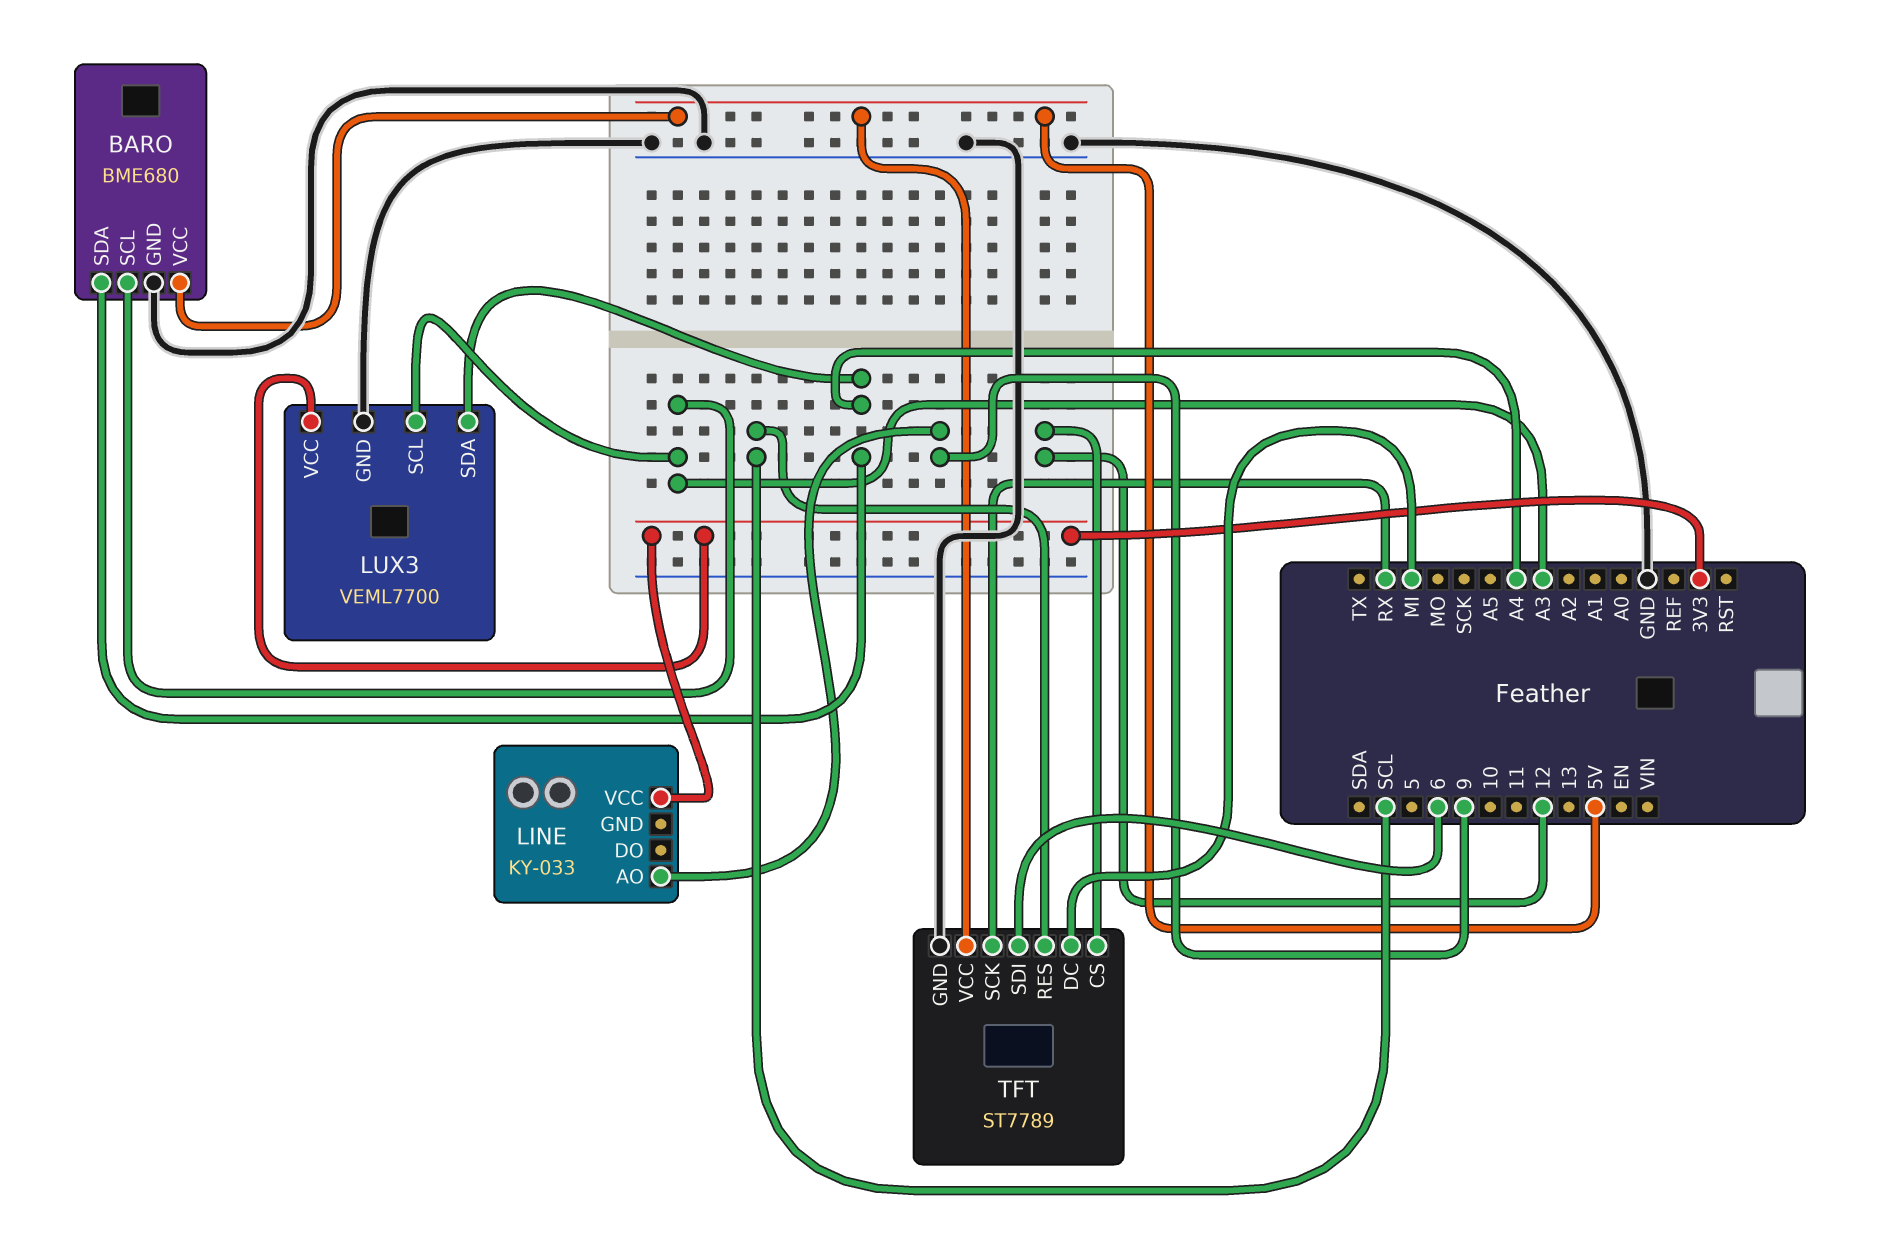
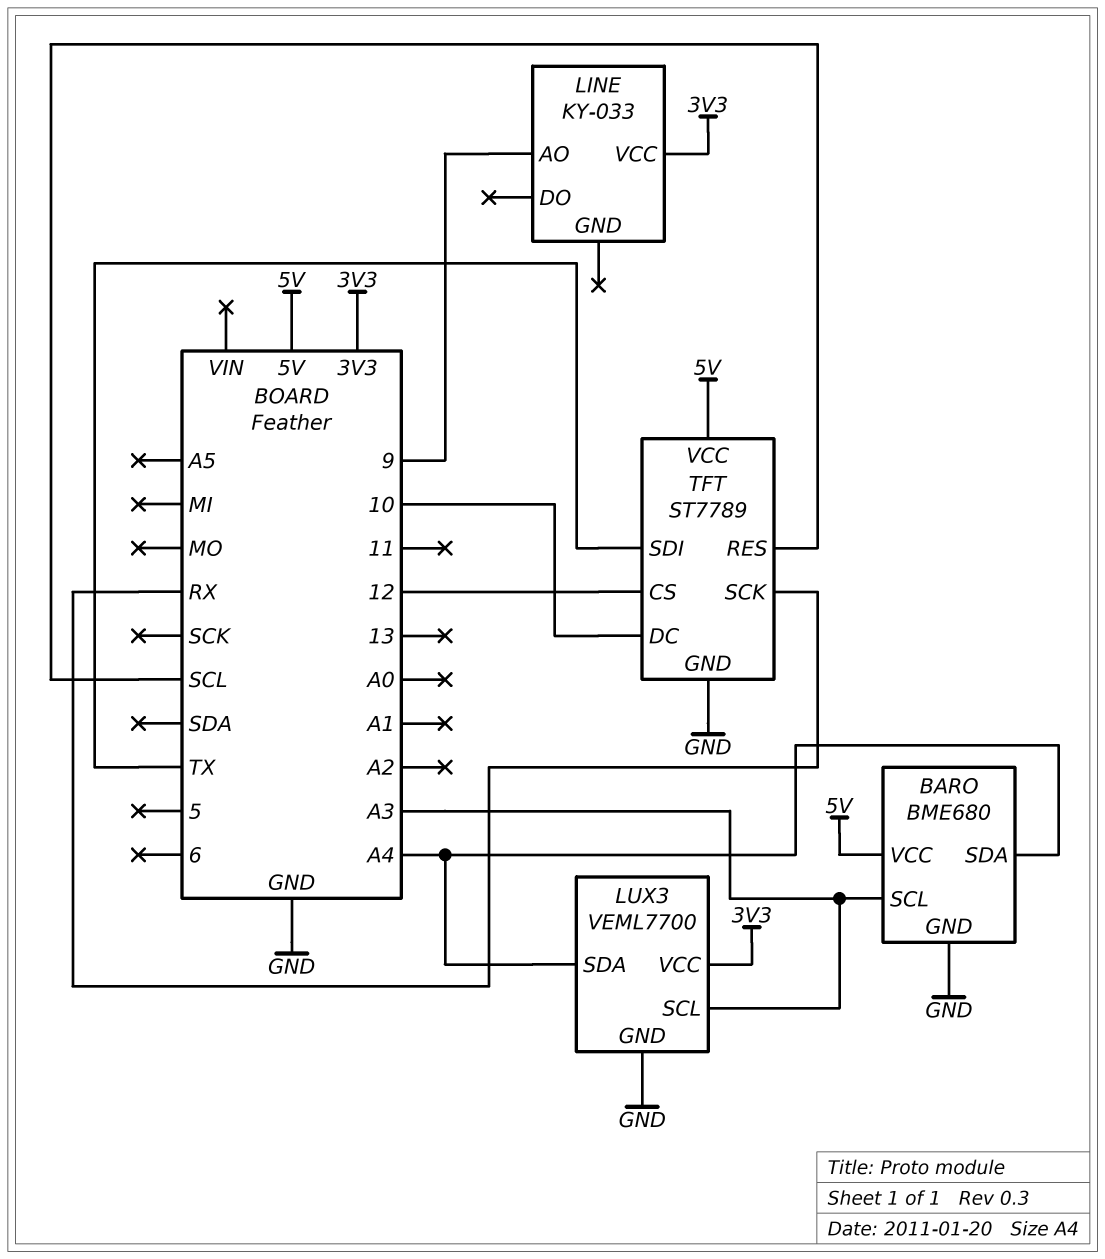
TFT pin DC: MI -> 10
TFT pin SDI: 6 -> TX

